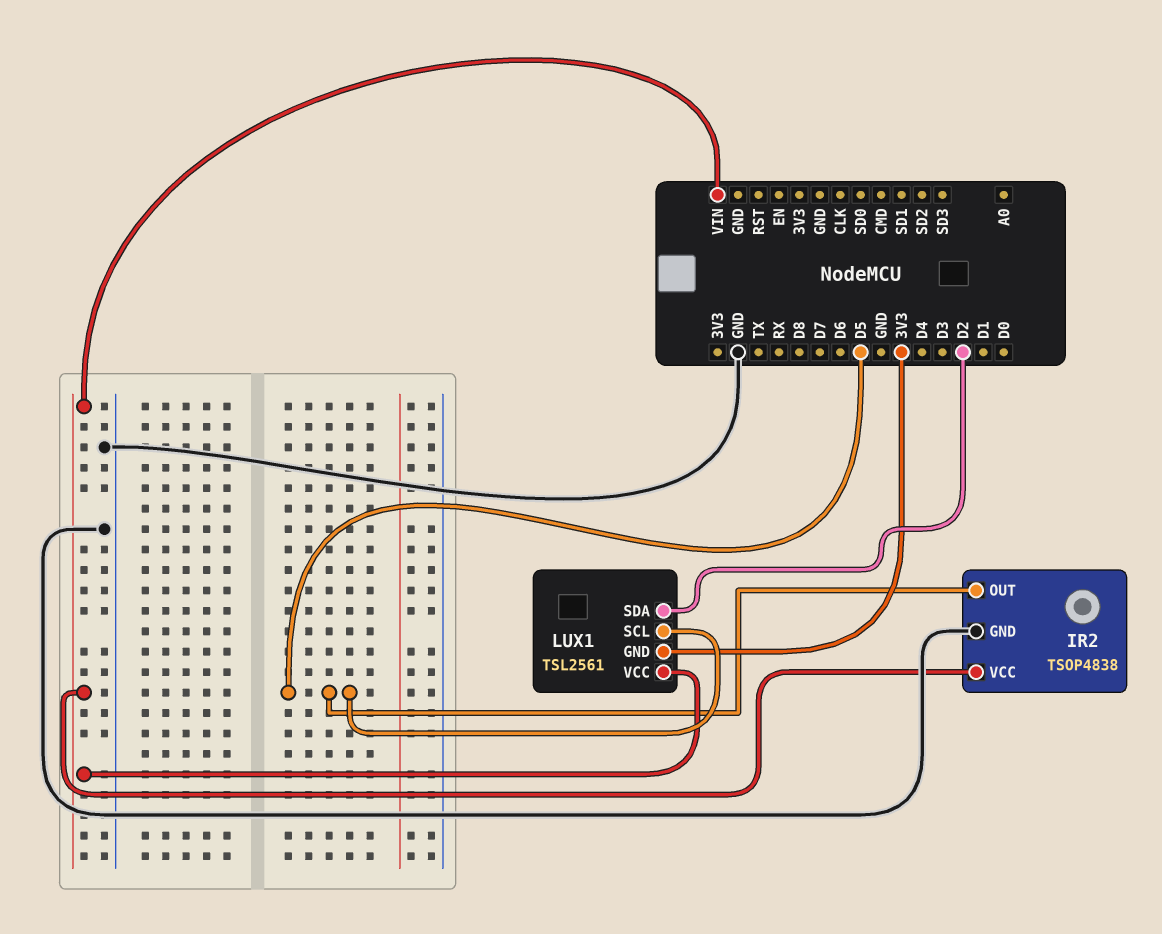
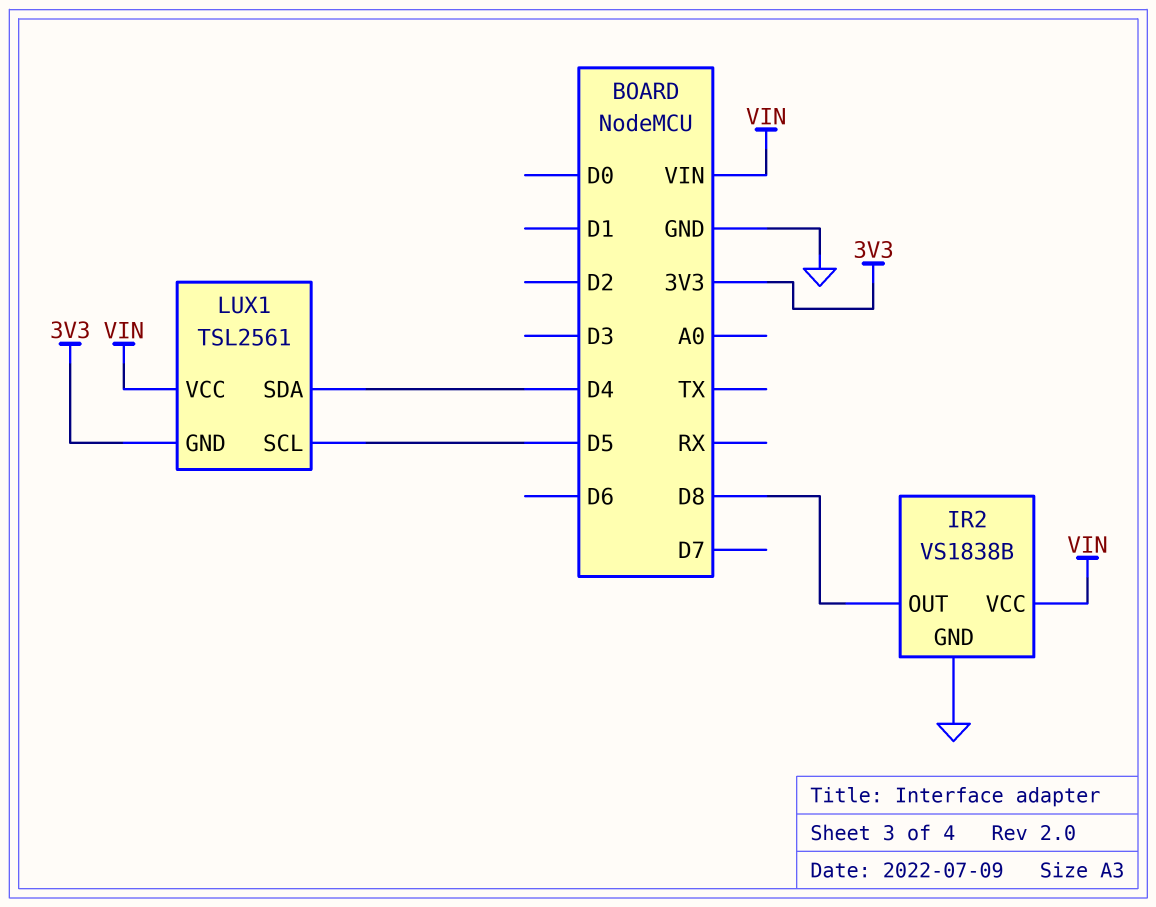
IR2: TSOP4838 -> VS1838B
IR2 pin OUT: D5 -> D8
LUX1 pin SDA: D2 -> D4

